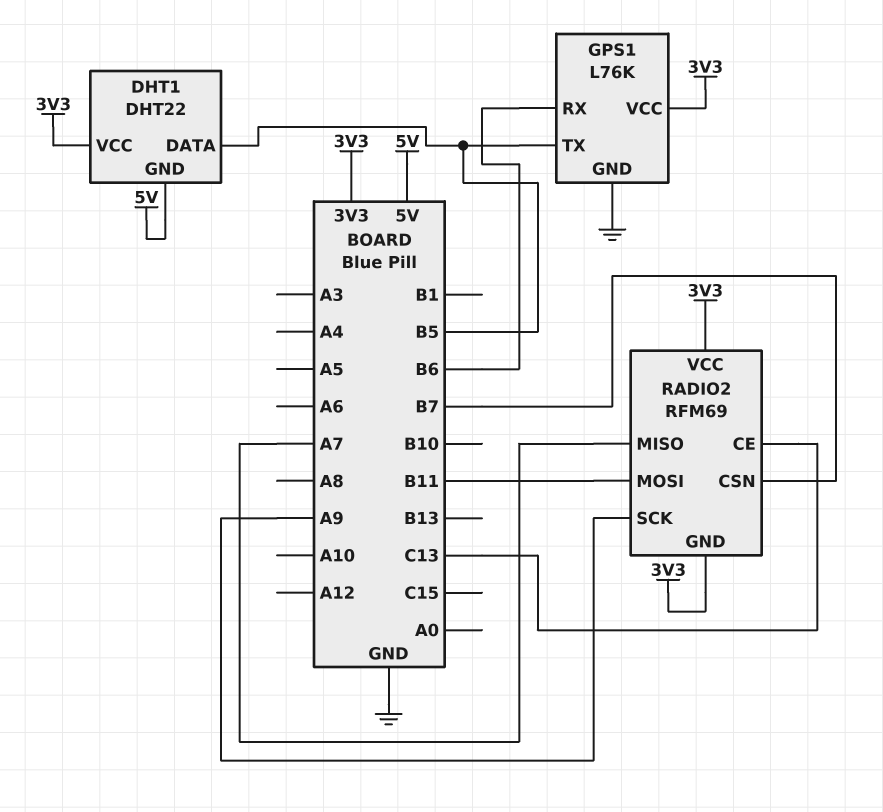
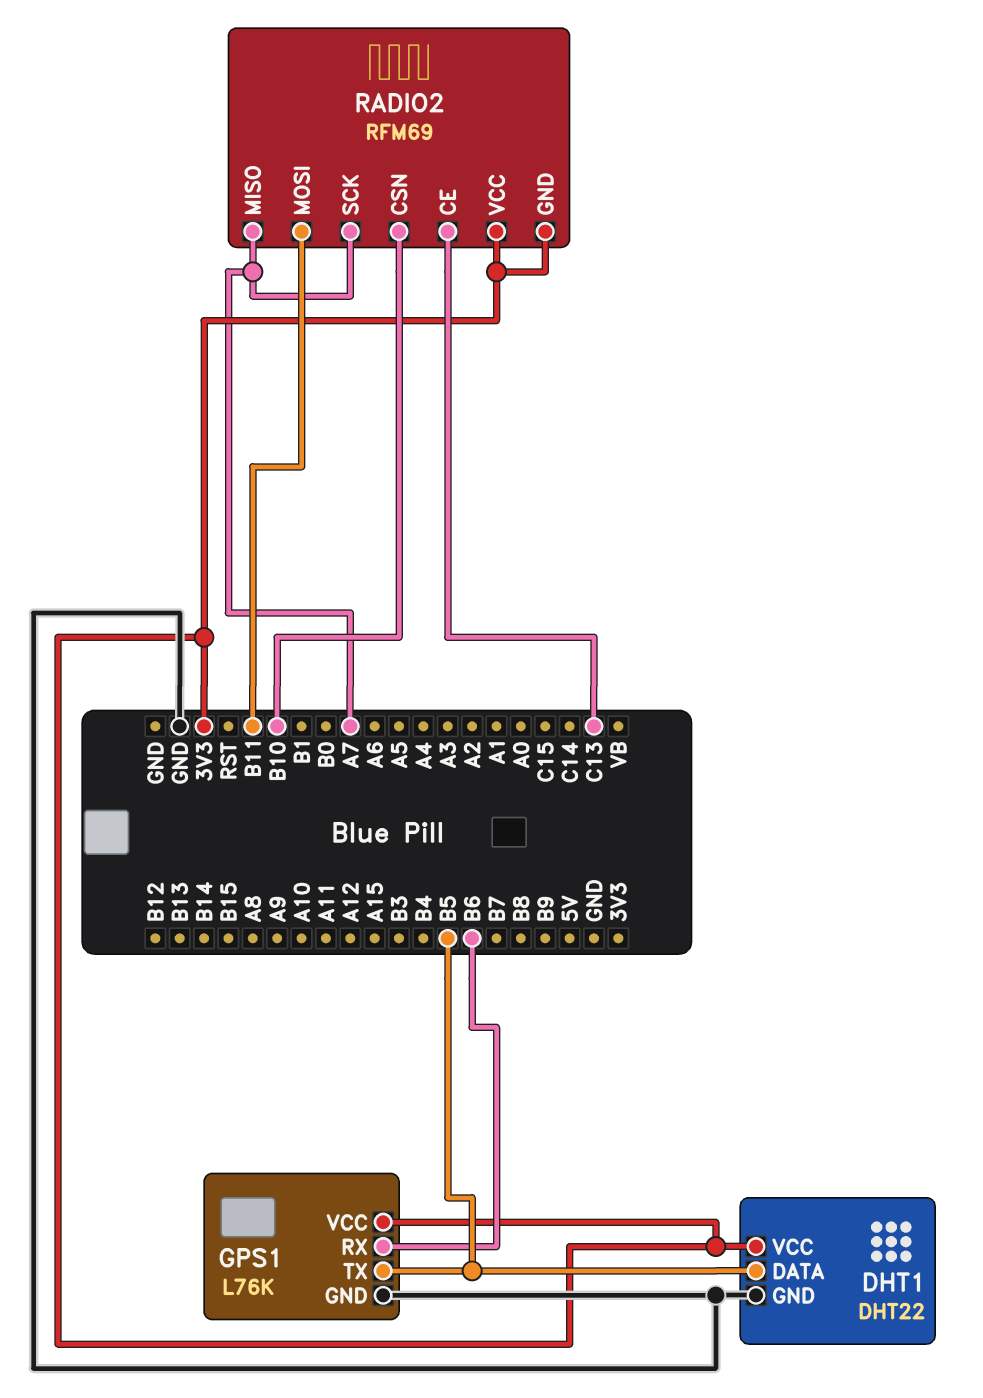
DHT1 pin GND: 5V -> GND
RADIO2 pin CSN: B7 -> B10
RADIO2 pin SCK: A9 -> A7

